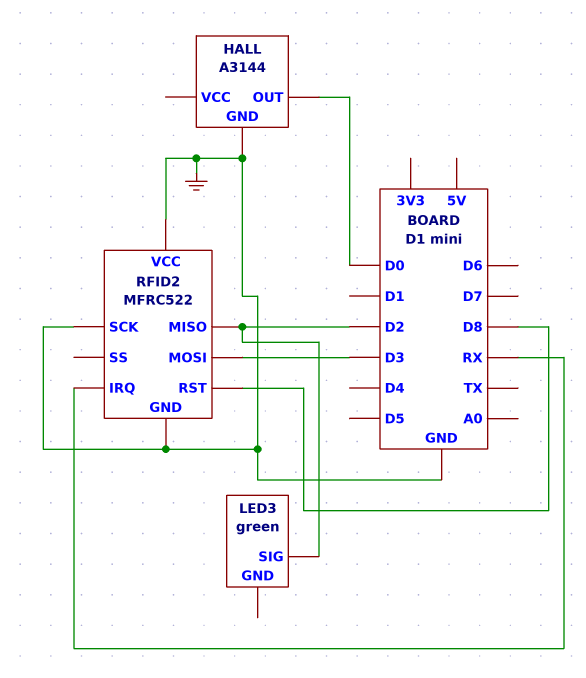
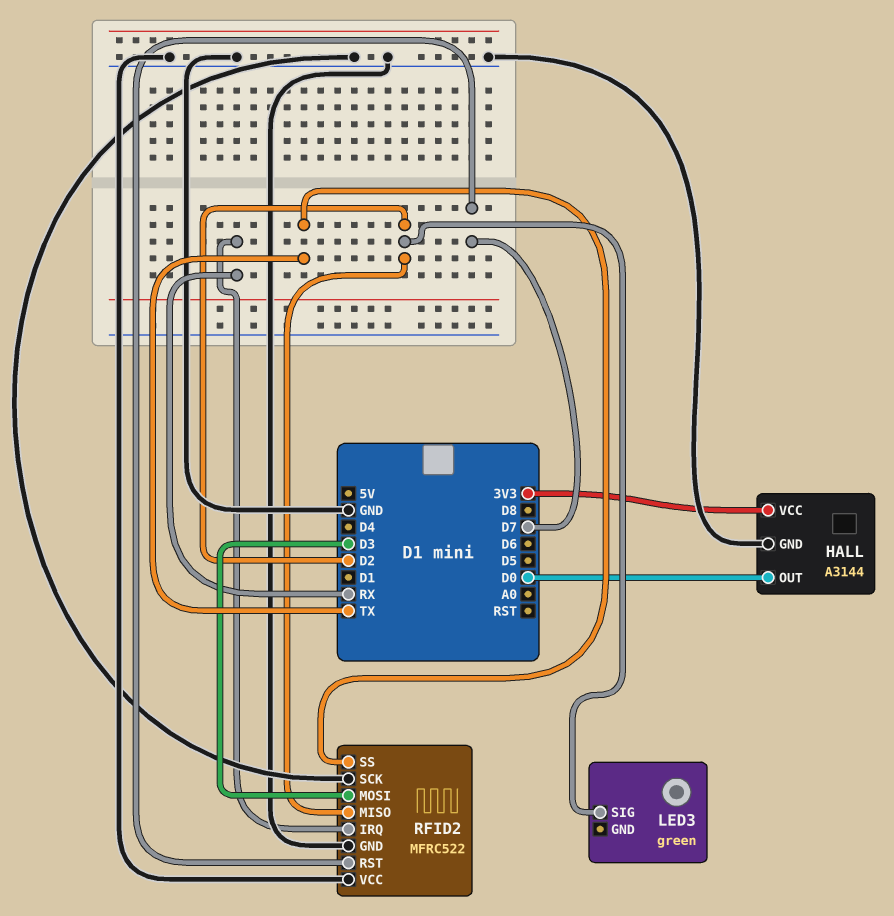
HALL pin VCC: none -> 3V3
RFID2 pin RST: D8 -> D7
RFID2 pin SS: none -> TX

